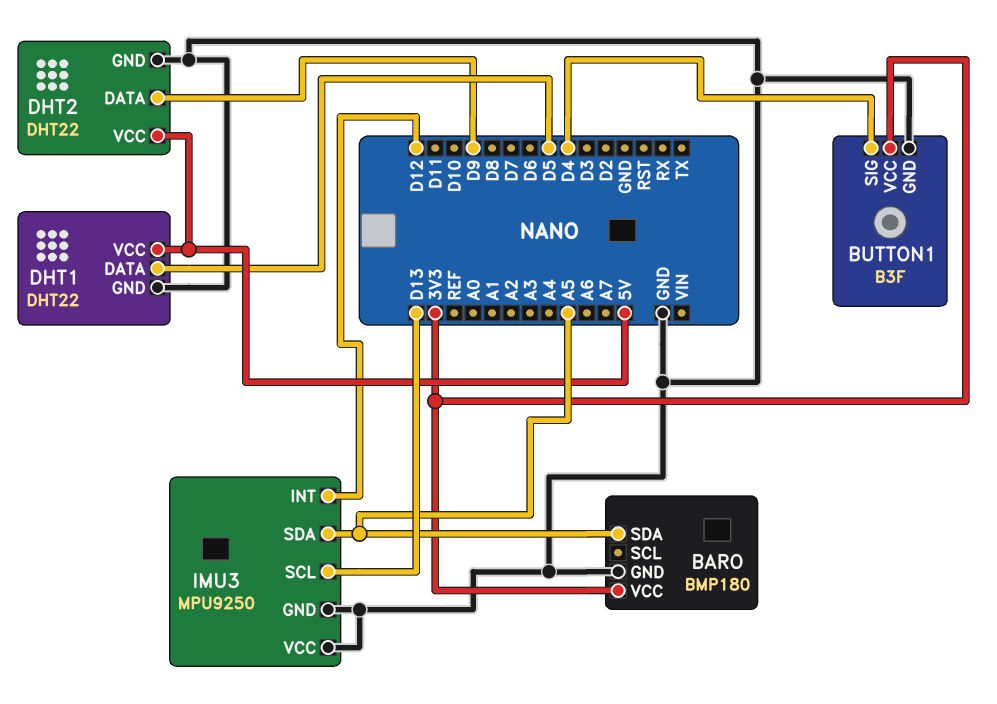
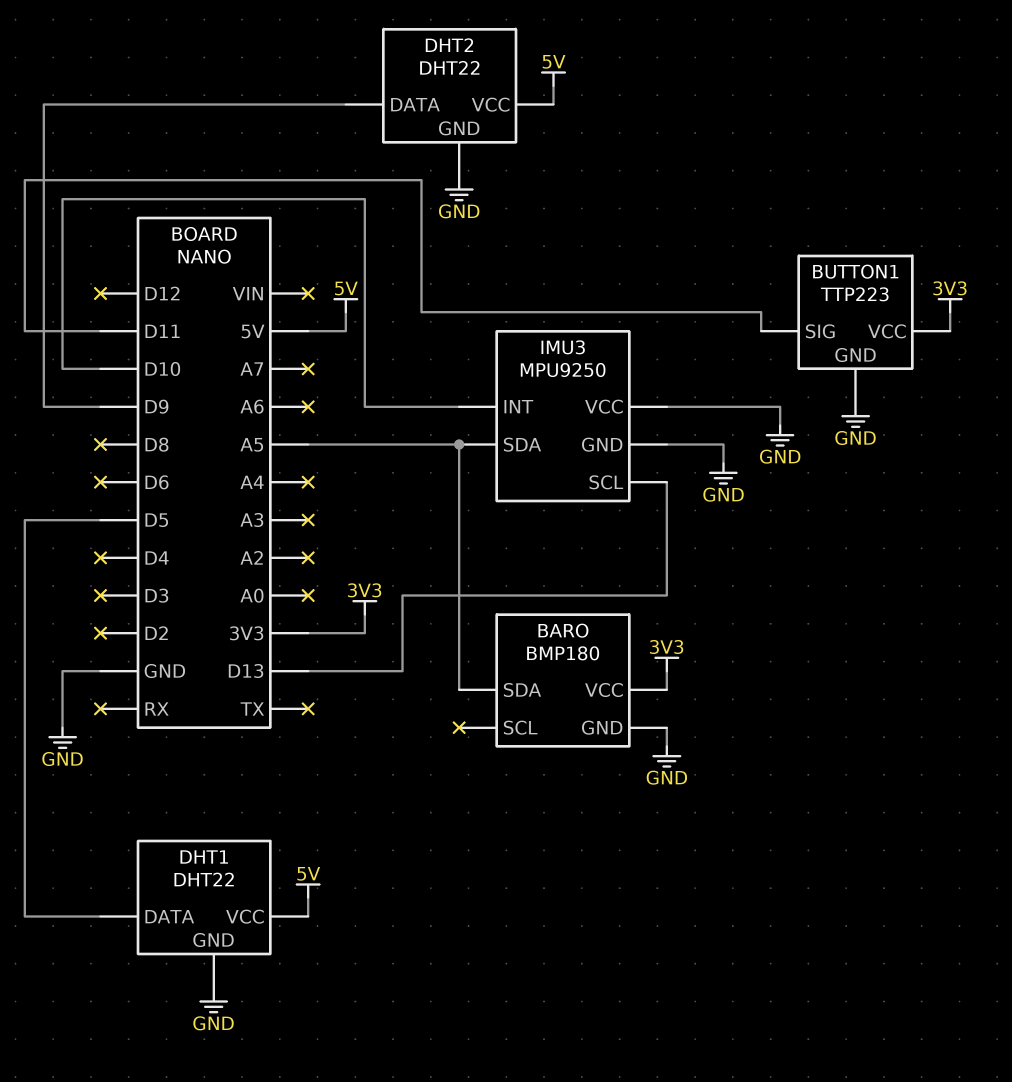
BUTTON1: B3F -> TTP223
BUTTON1 pin SIG: D4 -> D11
IMU3 pin INT: D12 -> D10

